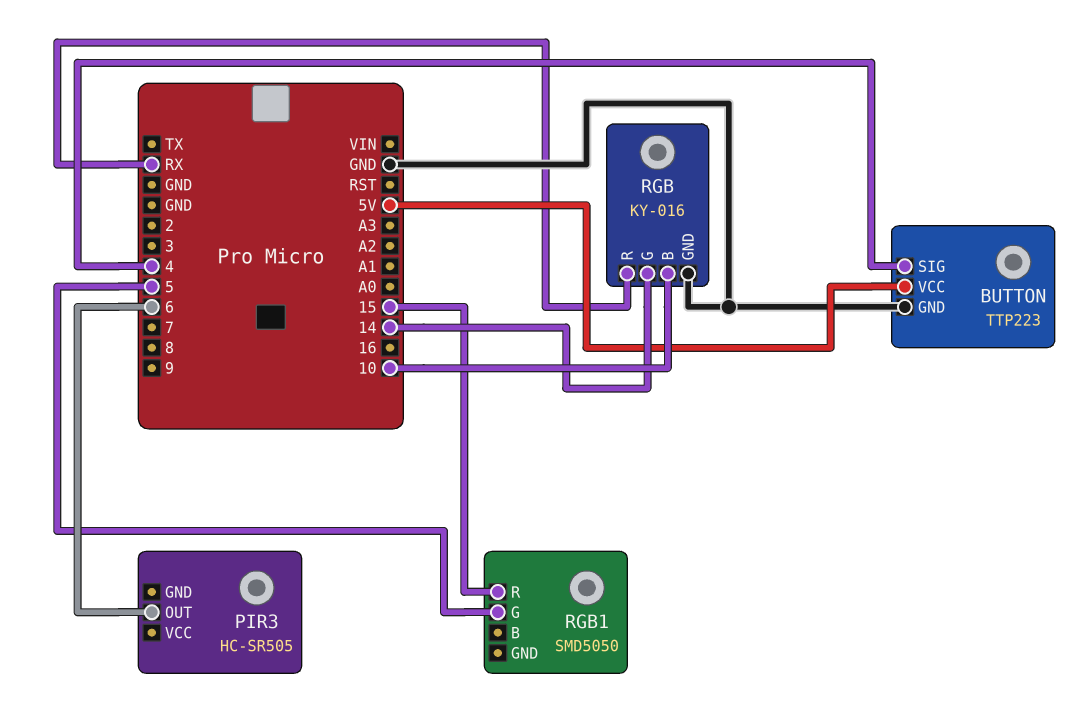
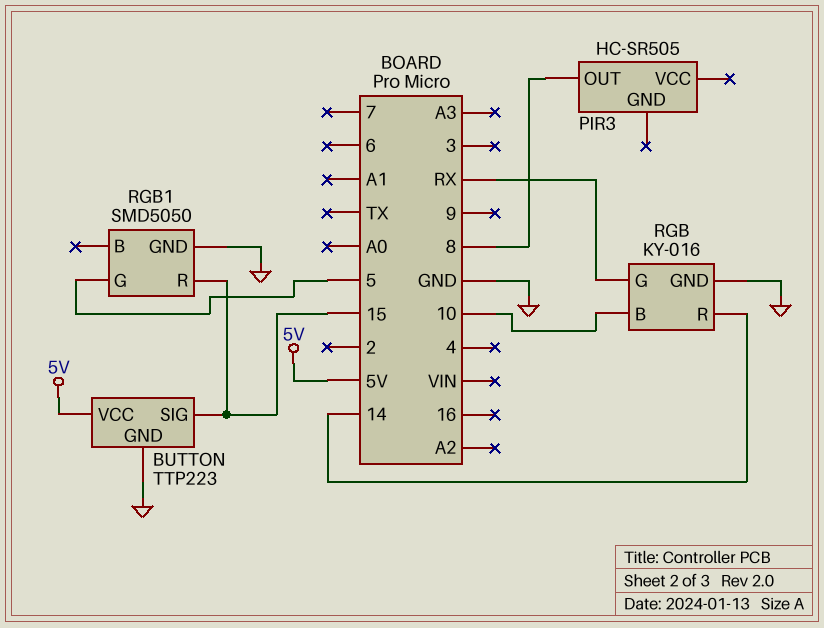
BUTTON pin SIG: 4 -> 15
PIR3 pin OUT: 6 -> 8
RGB pin G: 14 -> RX
RGB pin R: RX -> 14
RGB1 pin GND: none -> GND

